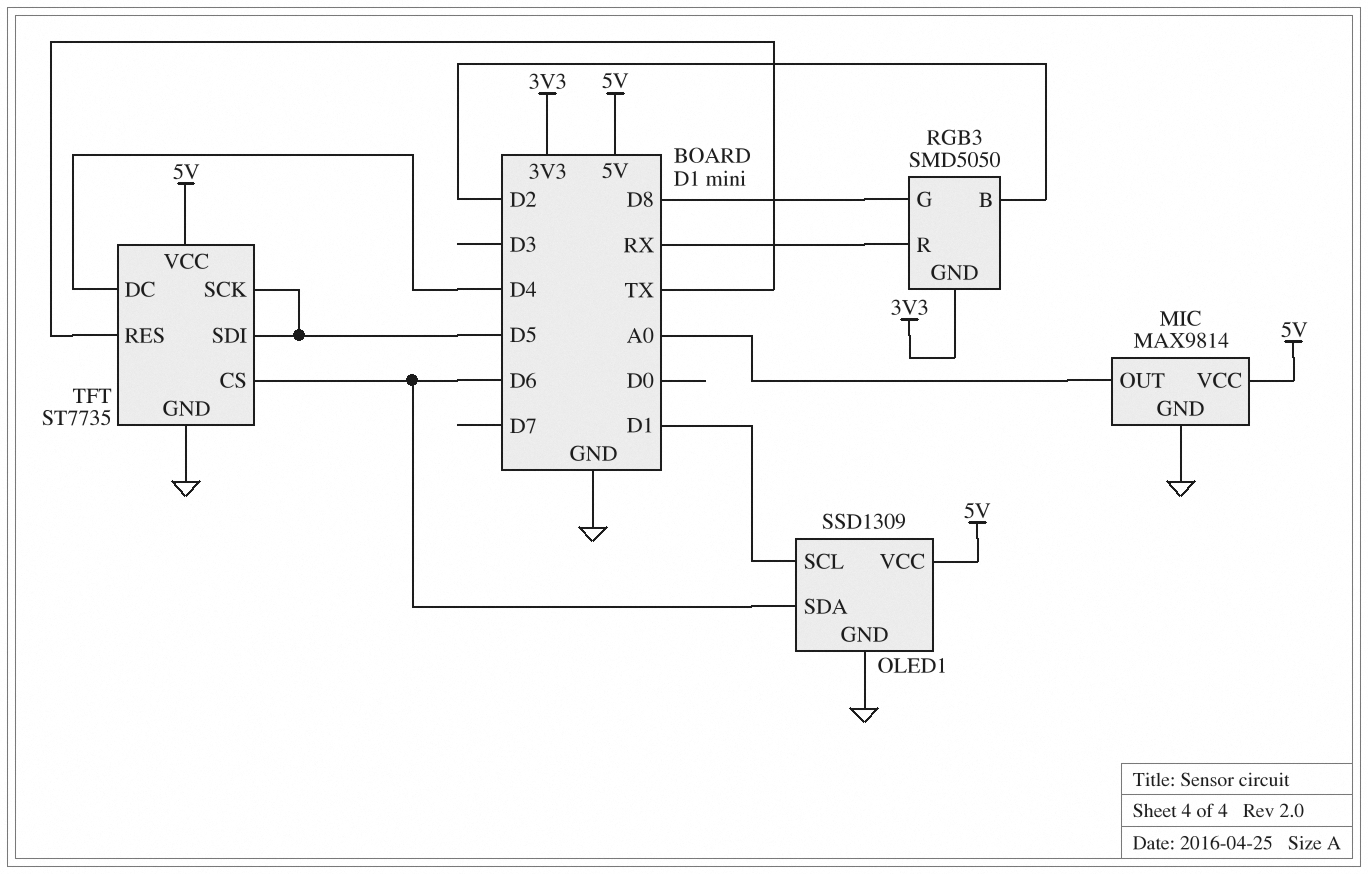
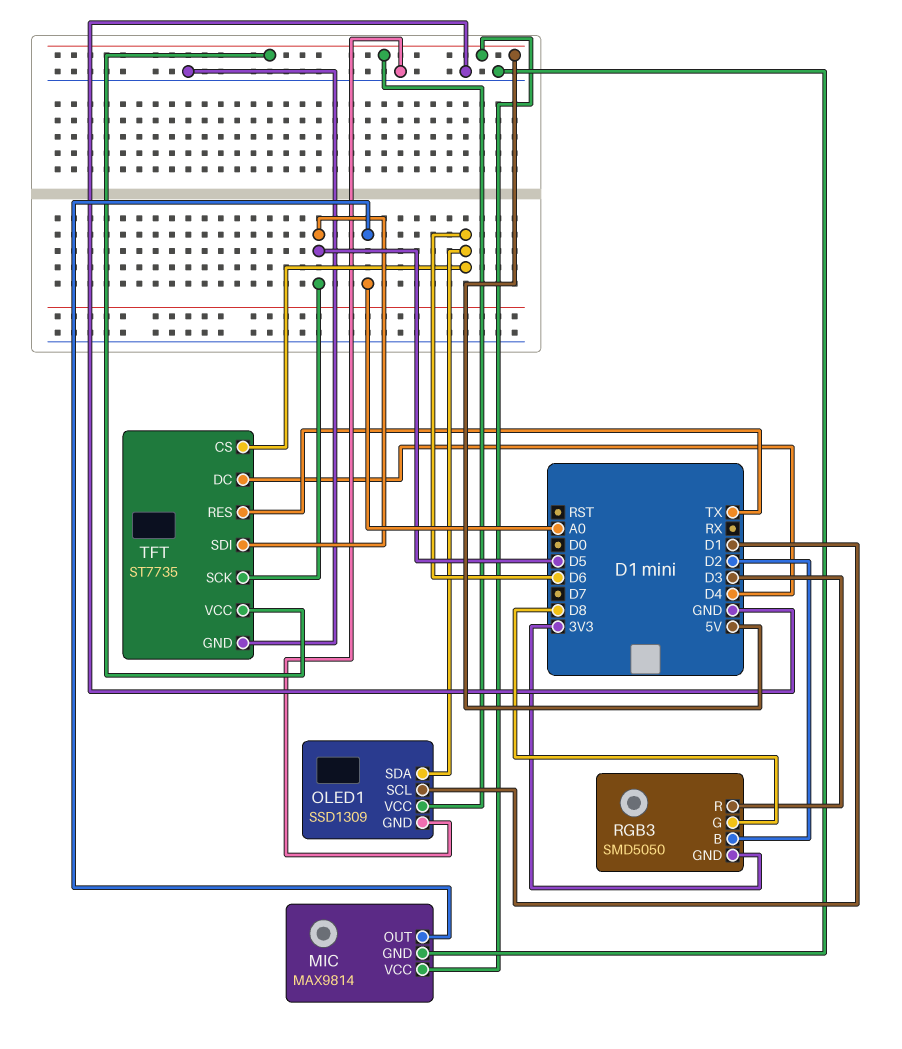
RGB3 pin R: RX -> D3

